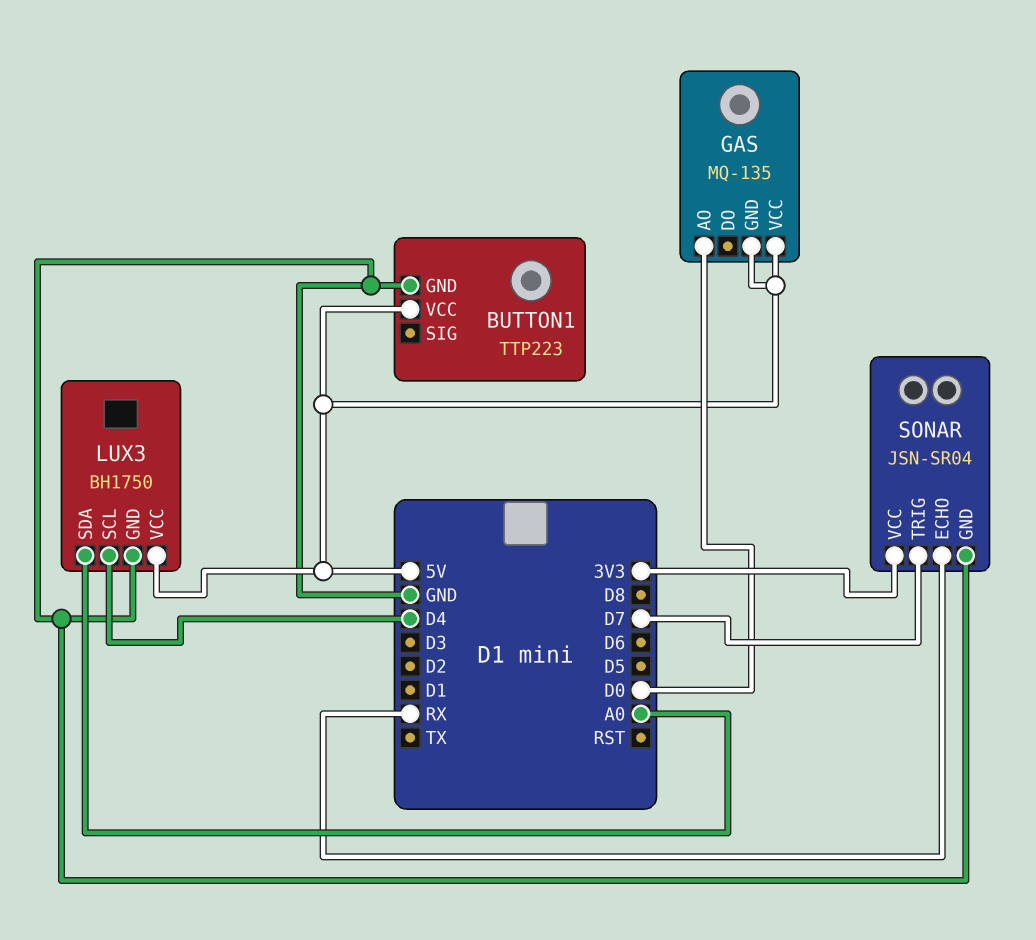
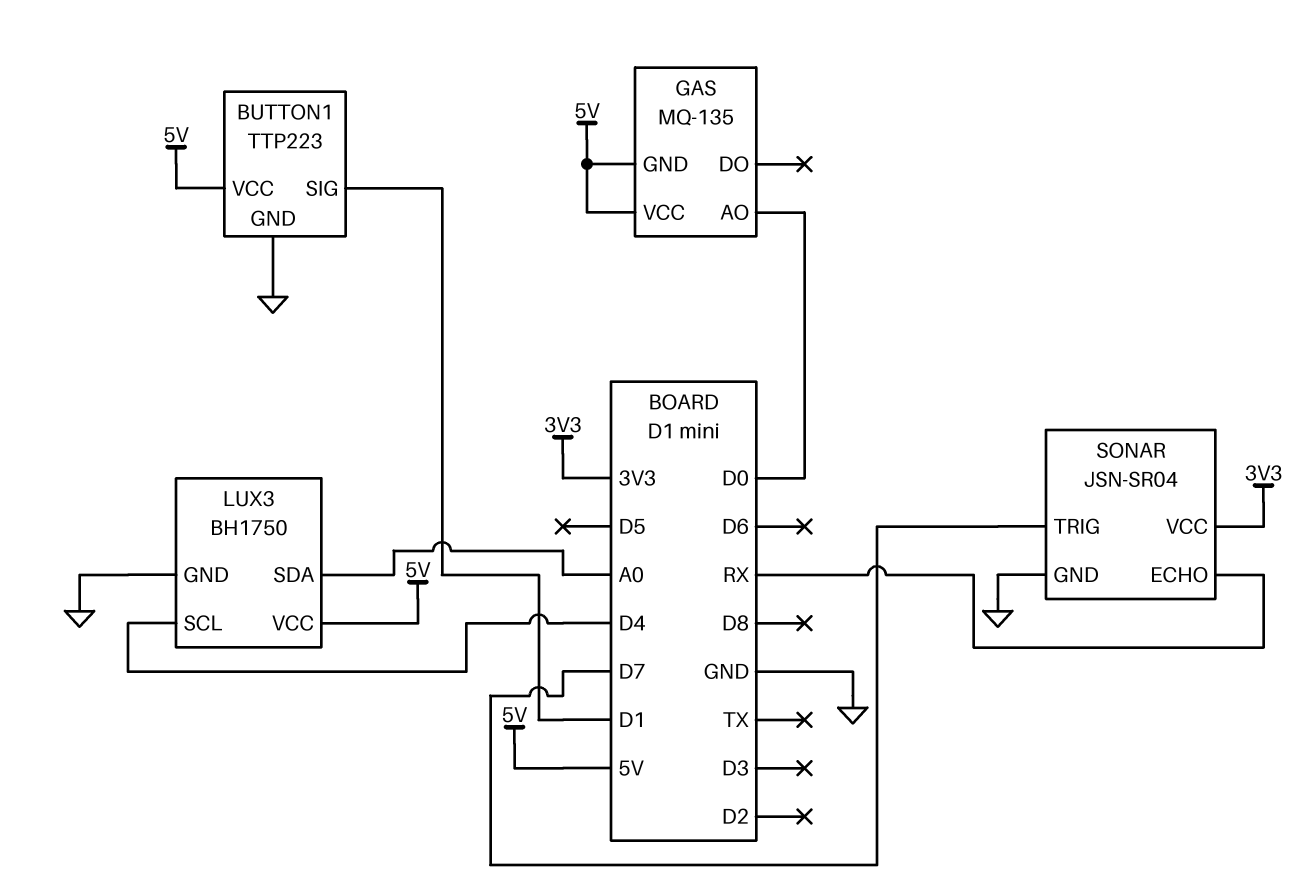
BUTTON1 pin SIG: none -> D1

